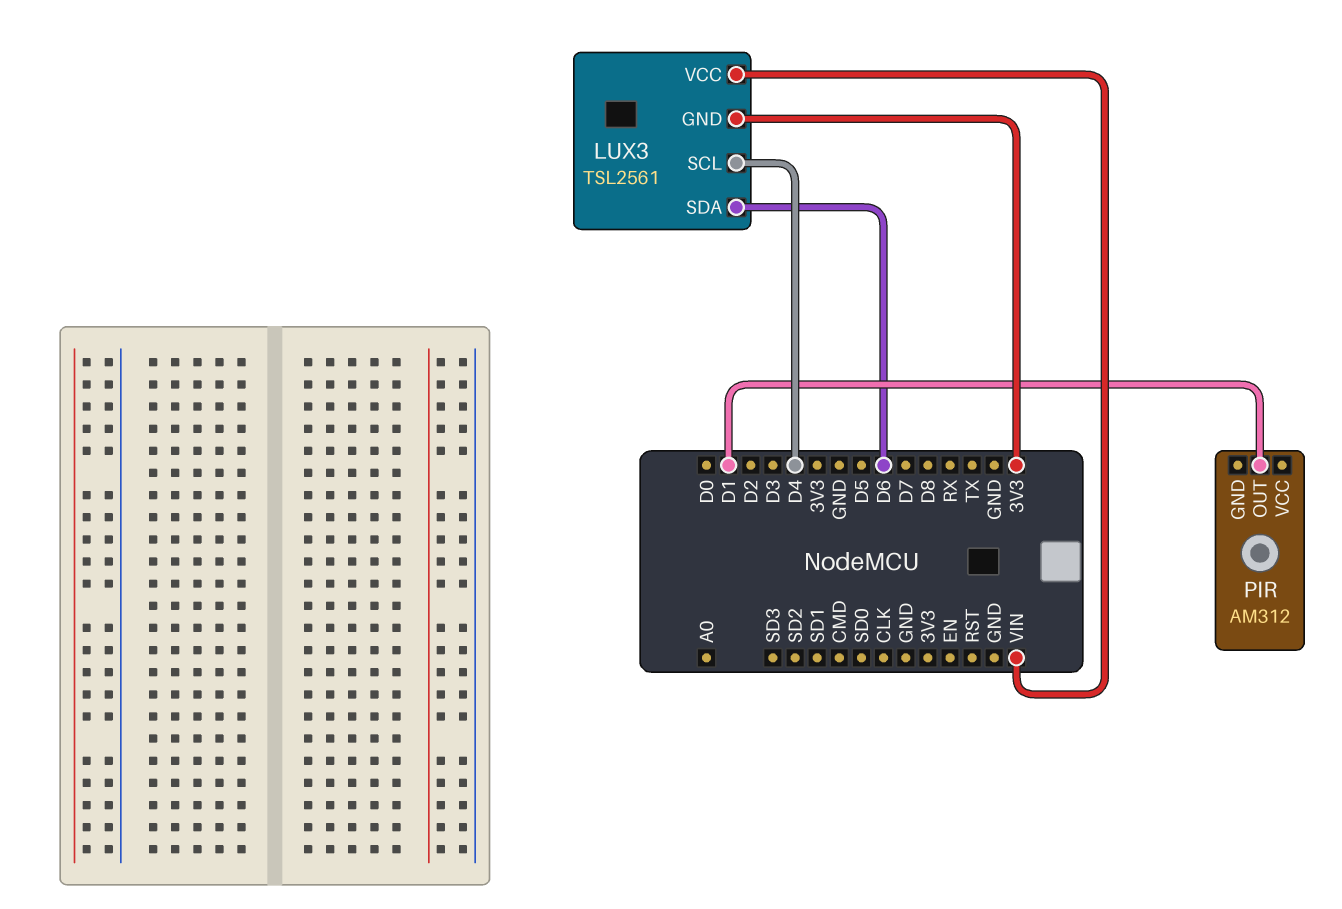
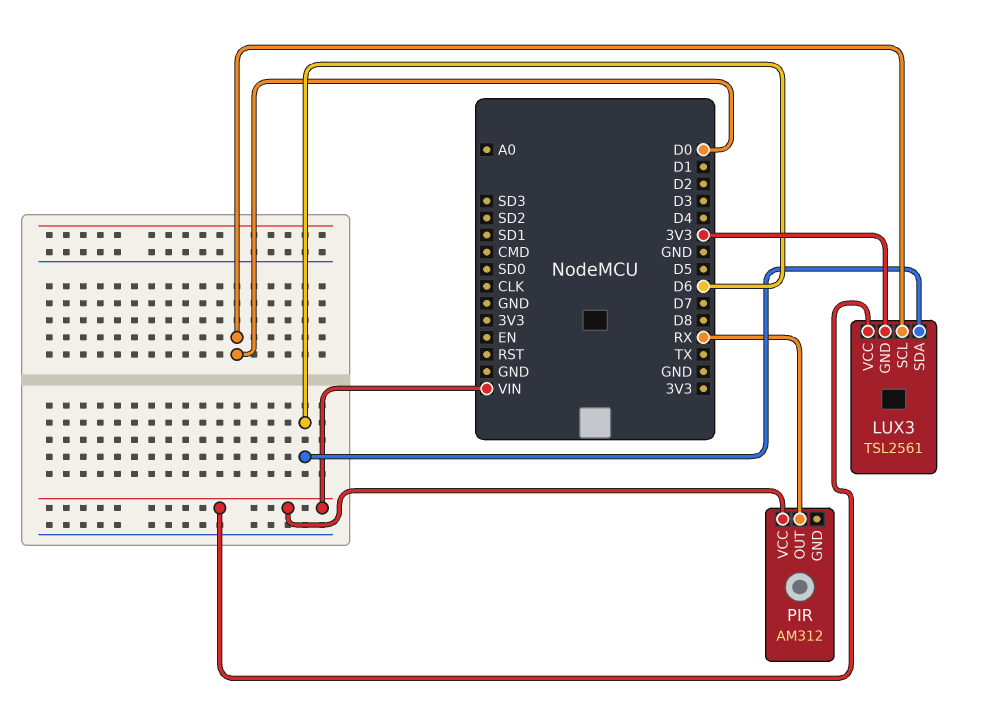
LUX3 pin SCL: D4 -> D0
PIR pin OUT: D1 -> RX
PIR pin VCC: none -> VIN

